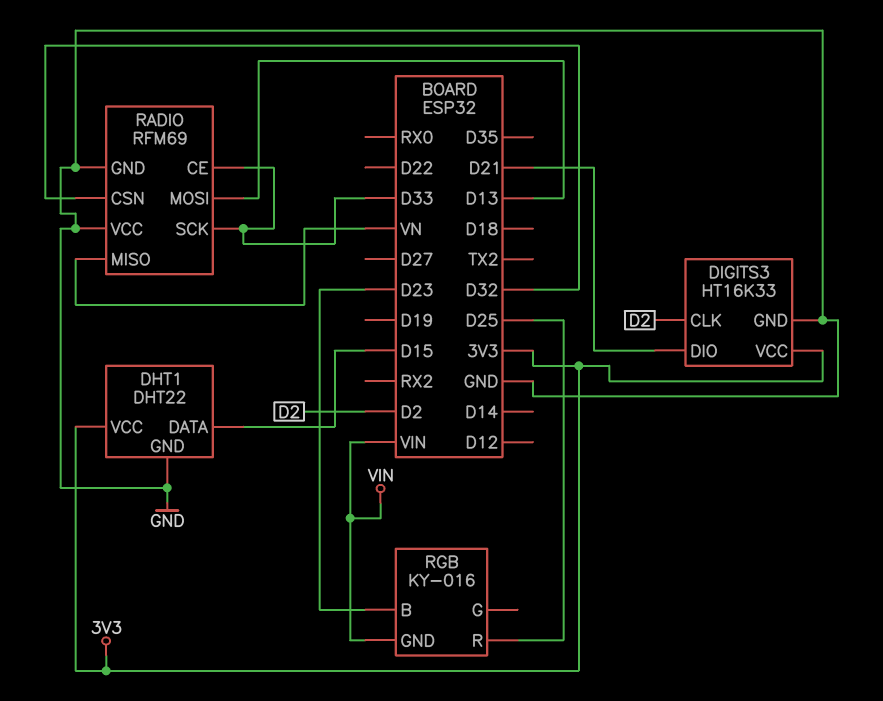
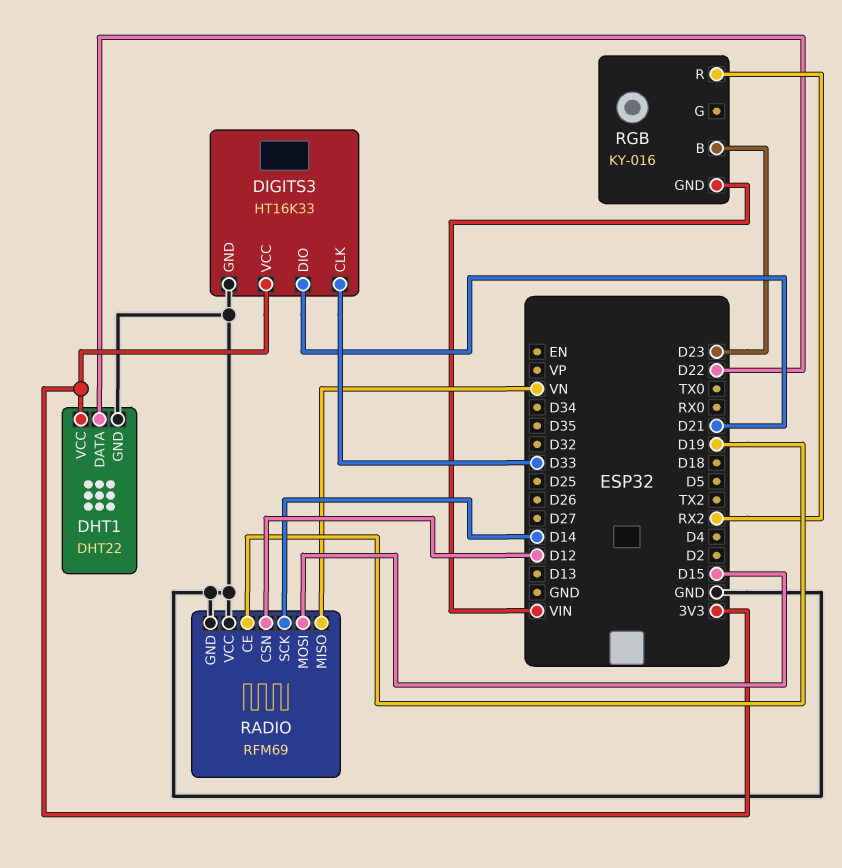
DHT1 pin DATA: D15 -> D22
DIGITS3 pin CLK: D2 -> D33
RADIO pin CE: D33 -> D19
RADIO pin CSN: D32 -> D12
RADIO pin MOSI: D13 -> D15
RADIO pin SCK: D33 -> D14
RGB pin R: D25 -> RX2

